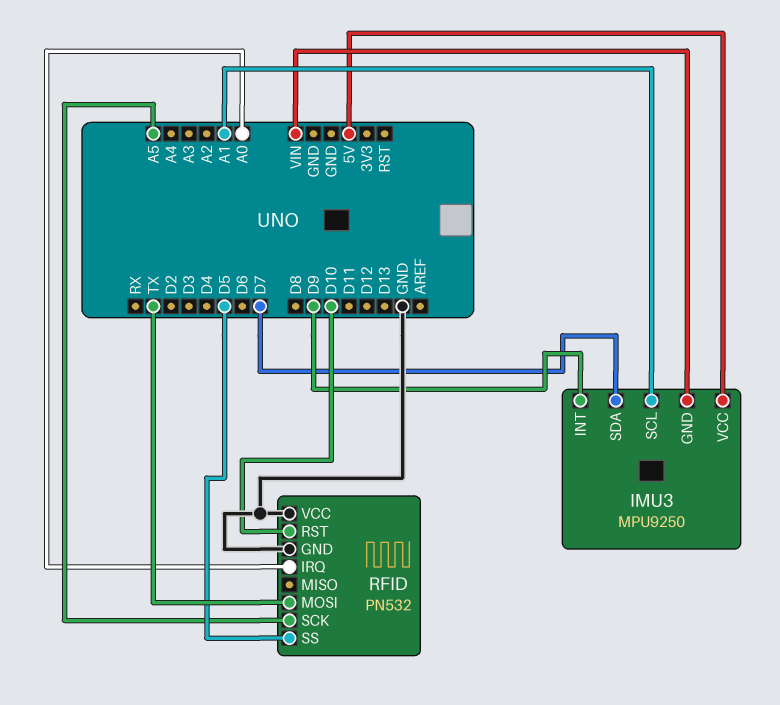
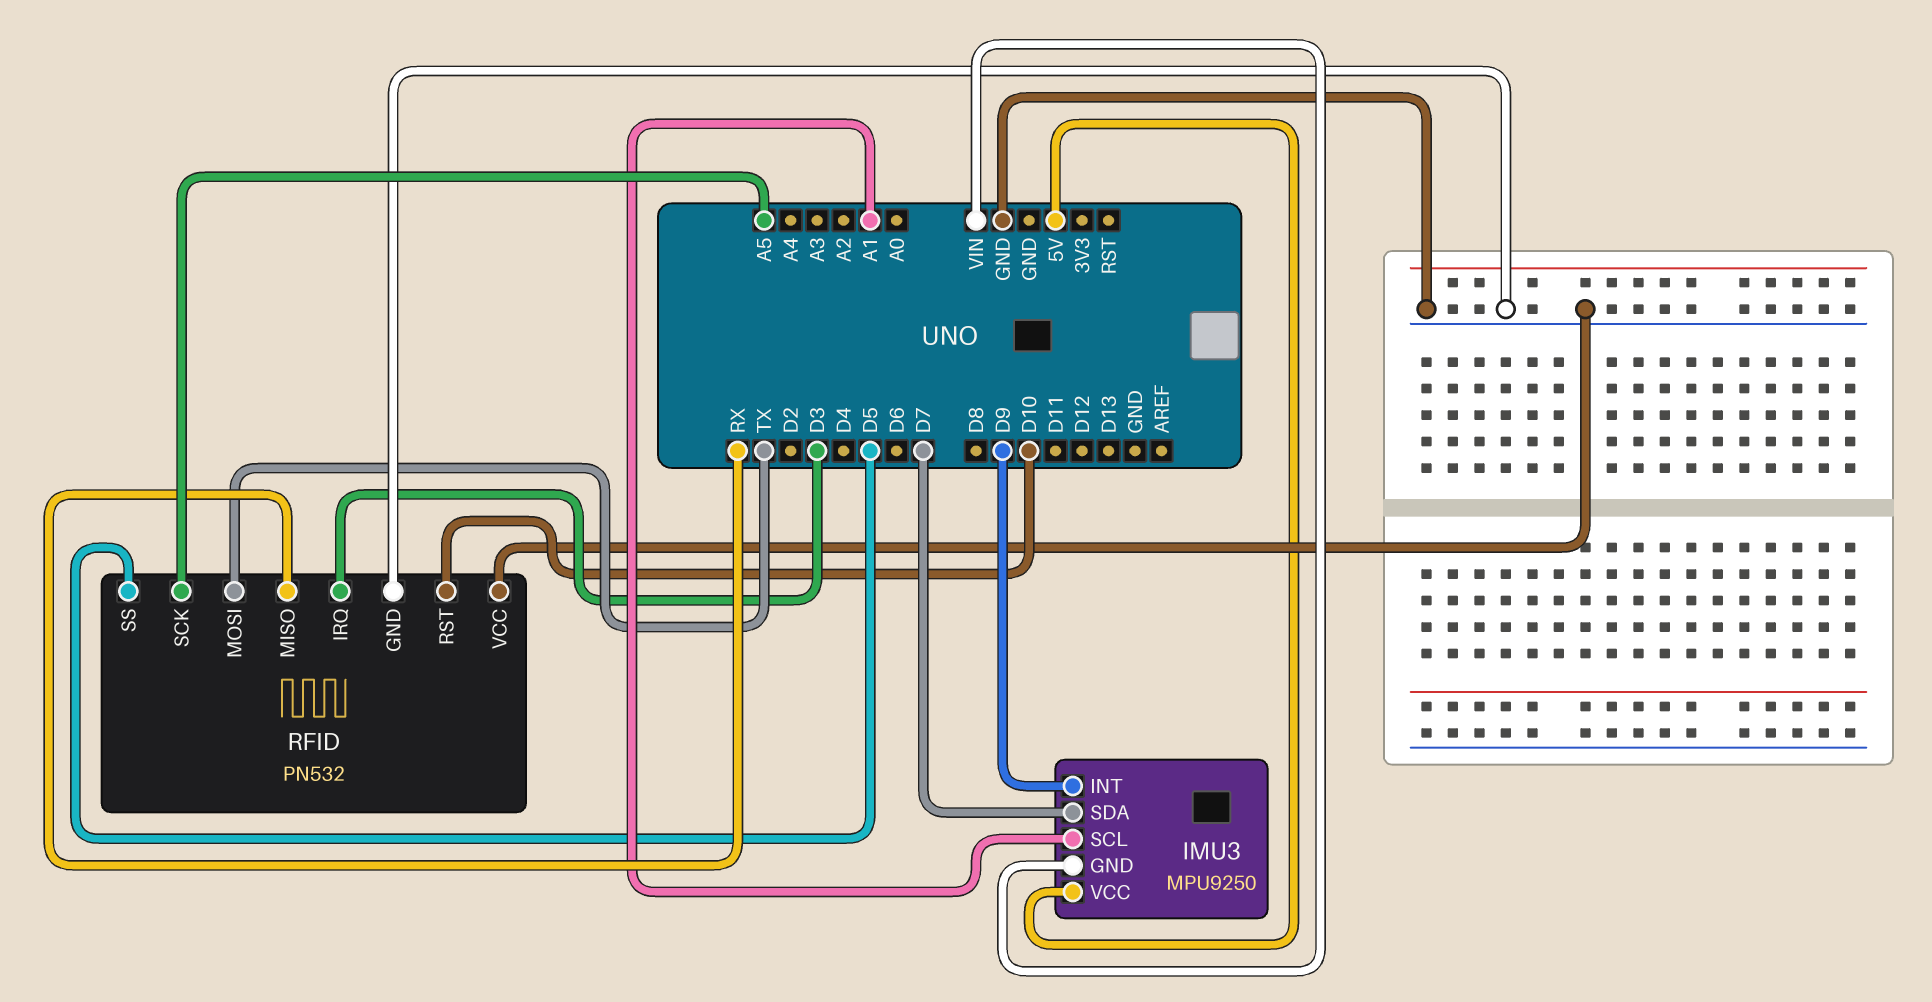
RFID pin IRQ: A0 -> D3
RFID pin MISO: none -> RX

